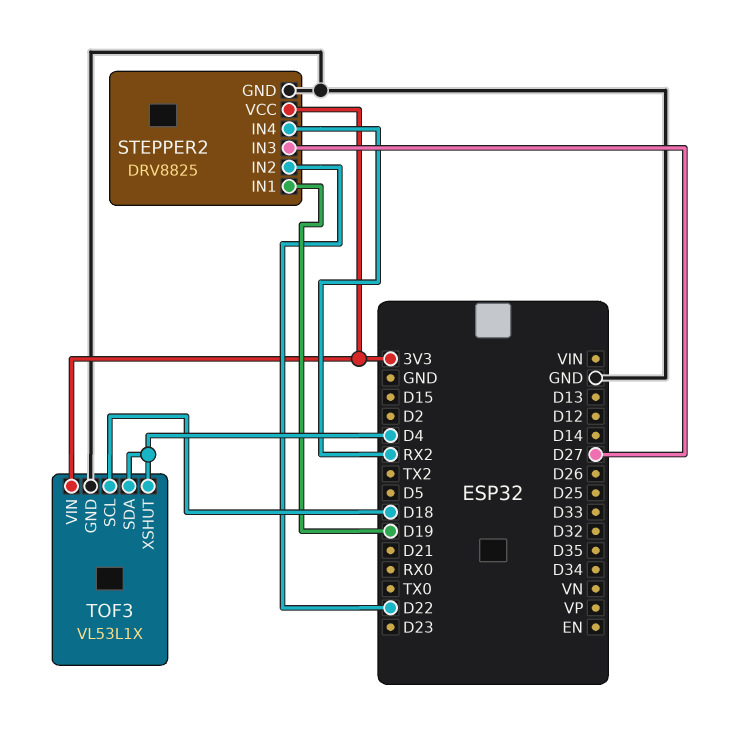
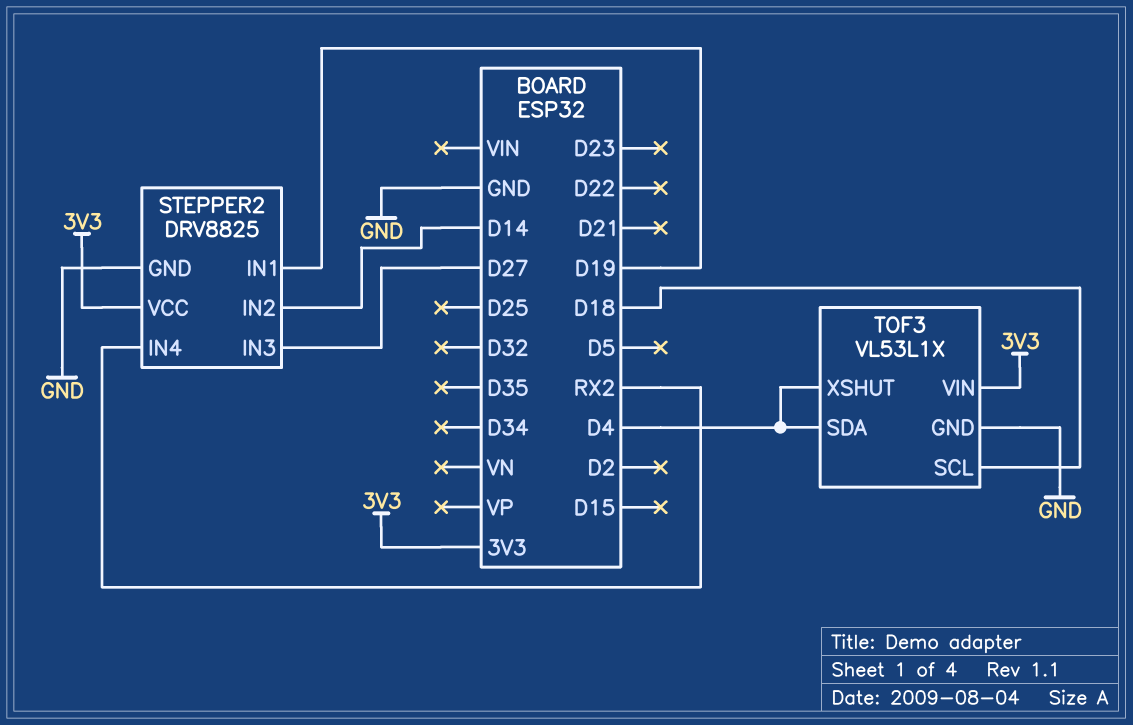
STEPPER2 pin IN2: D22 -> D14

